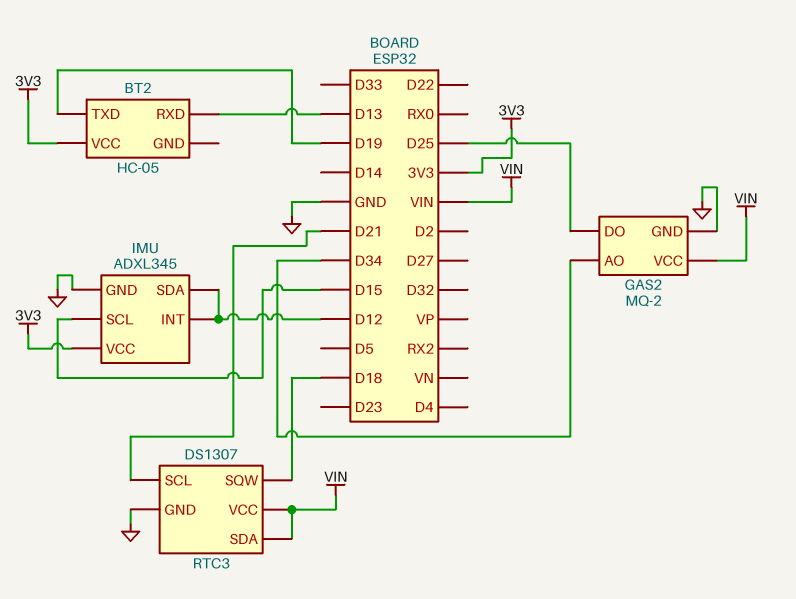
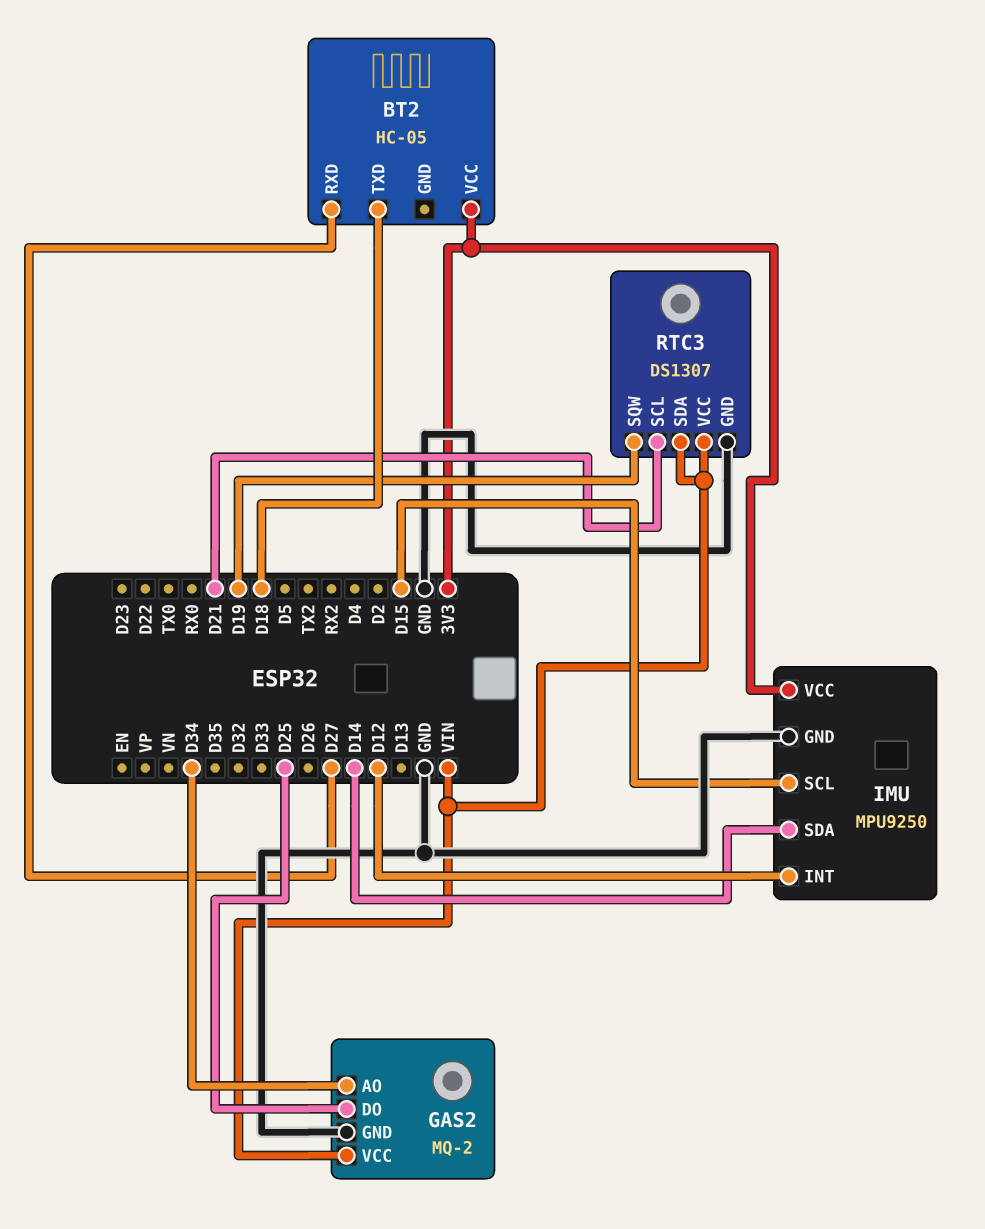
BT2 pin RXD: D13 -> D27
BT2 pin TXD: D19 -> D18
IMU: ADXL345 -> MPU9250
IMU pin SDA: D12 -> D14
RTC3 pin SQW: D18 -> D19

